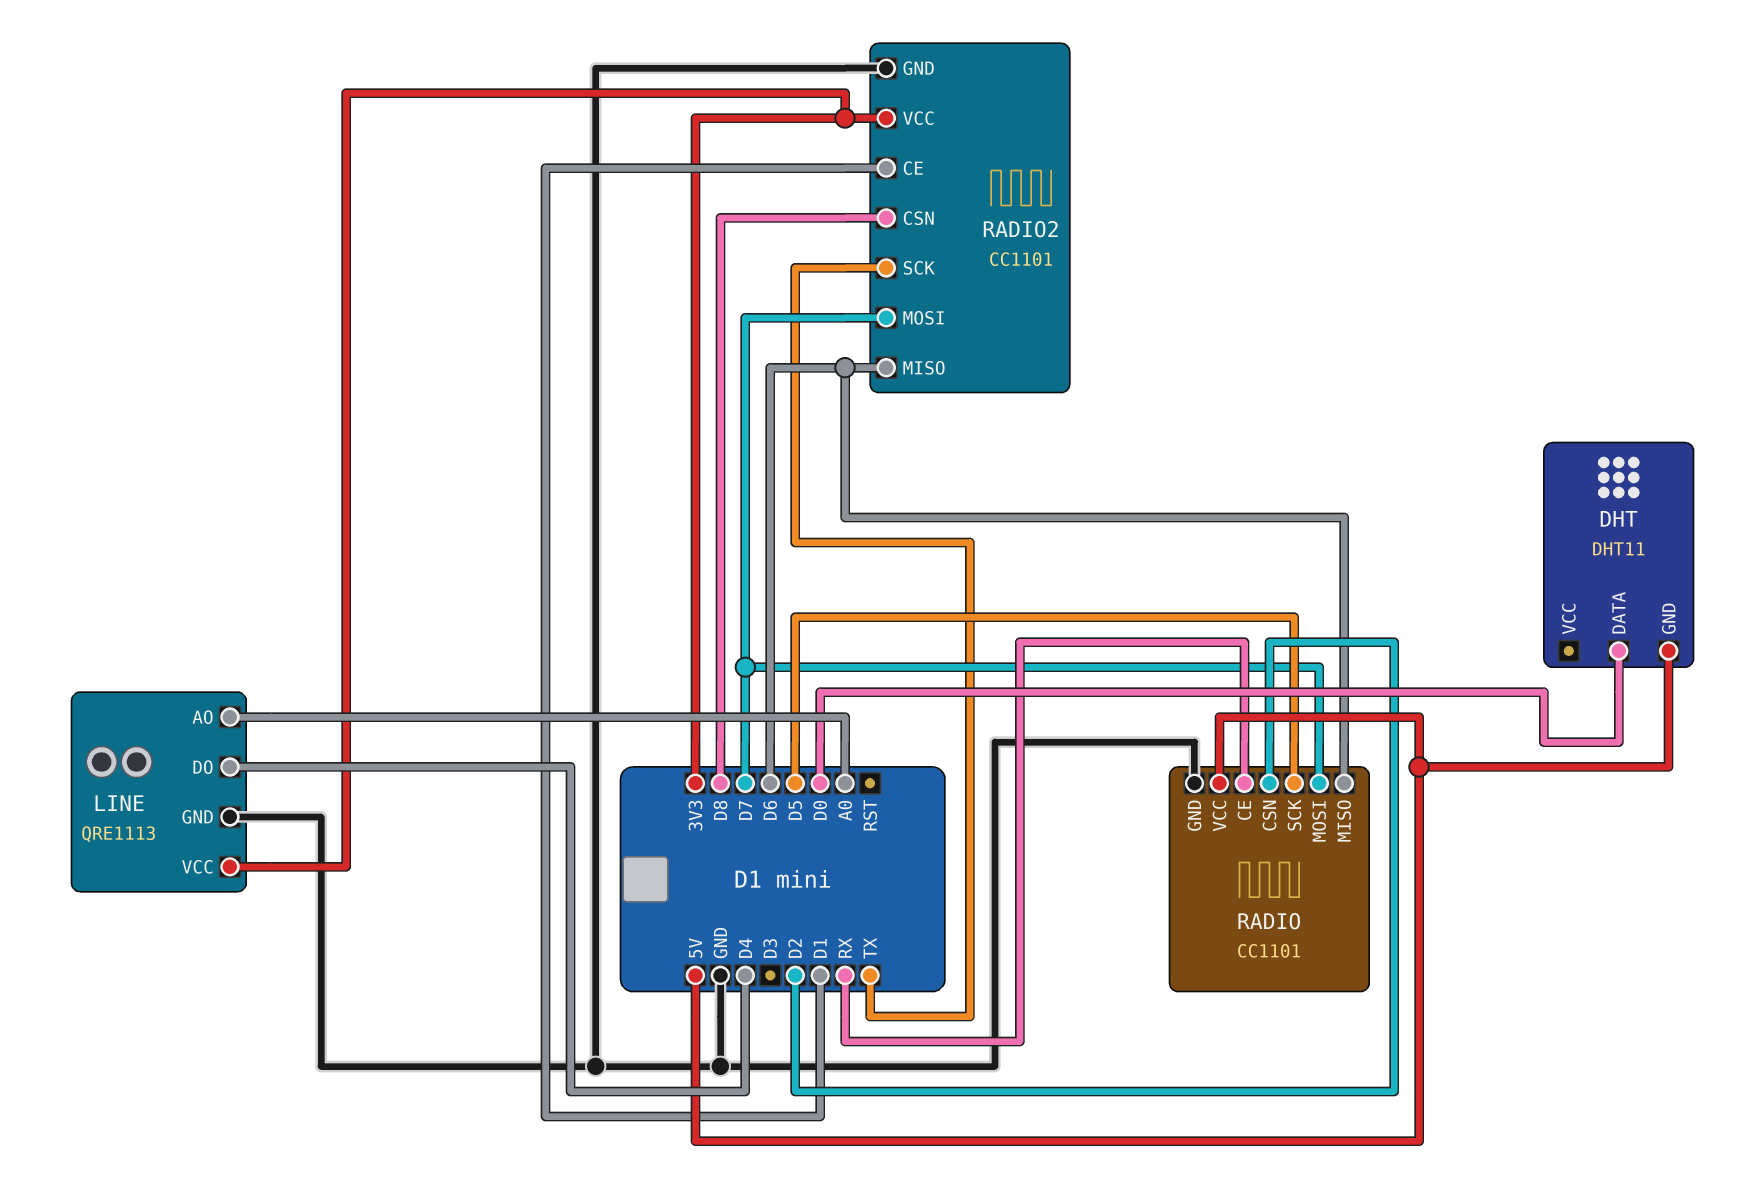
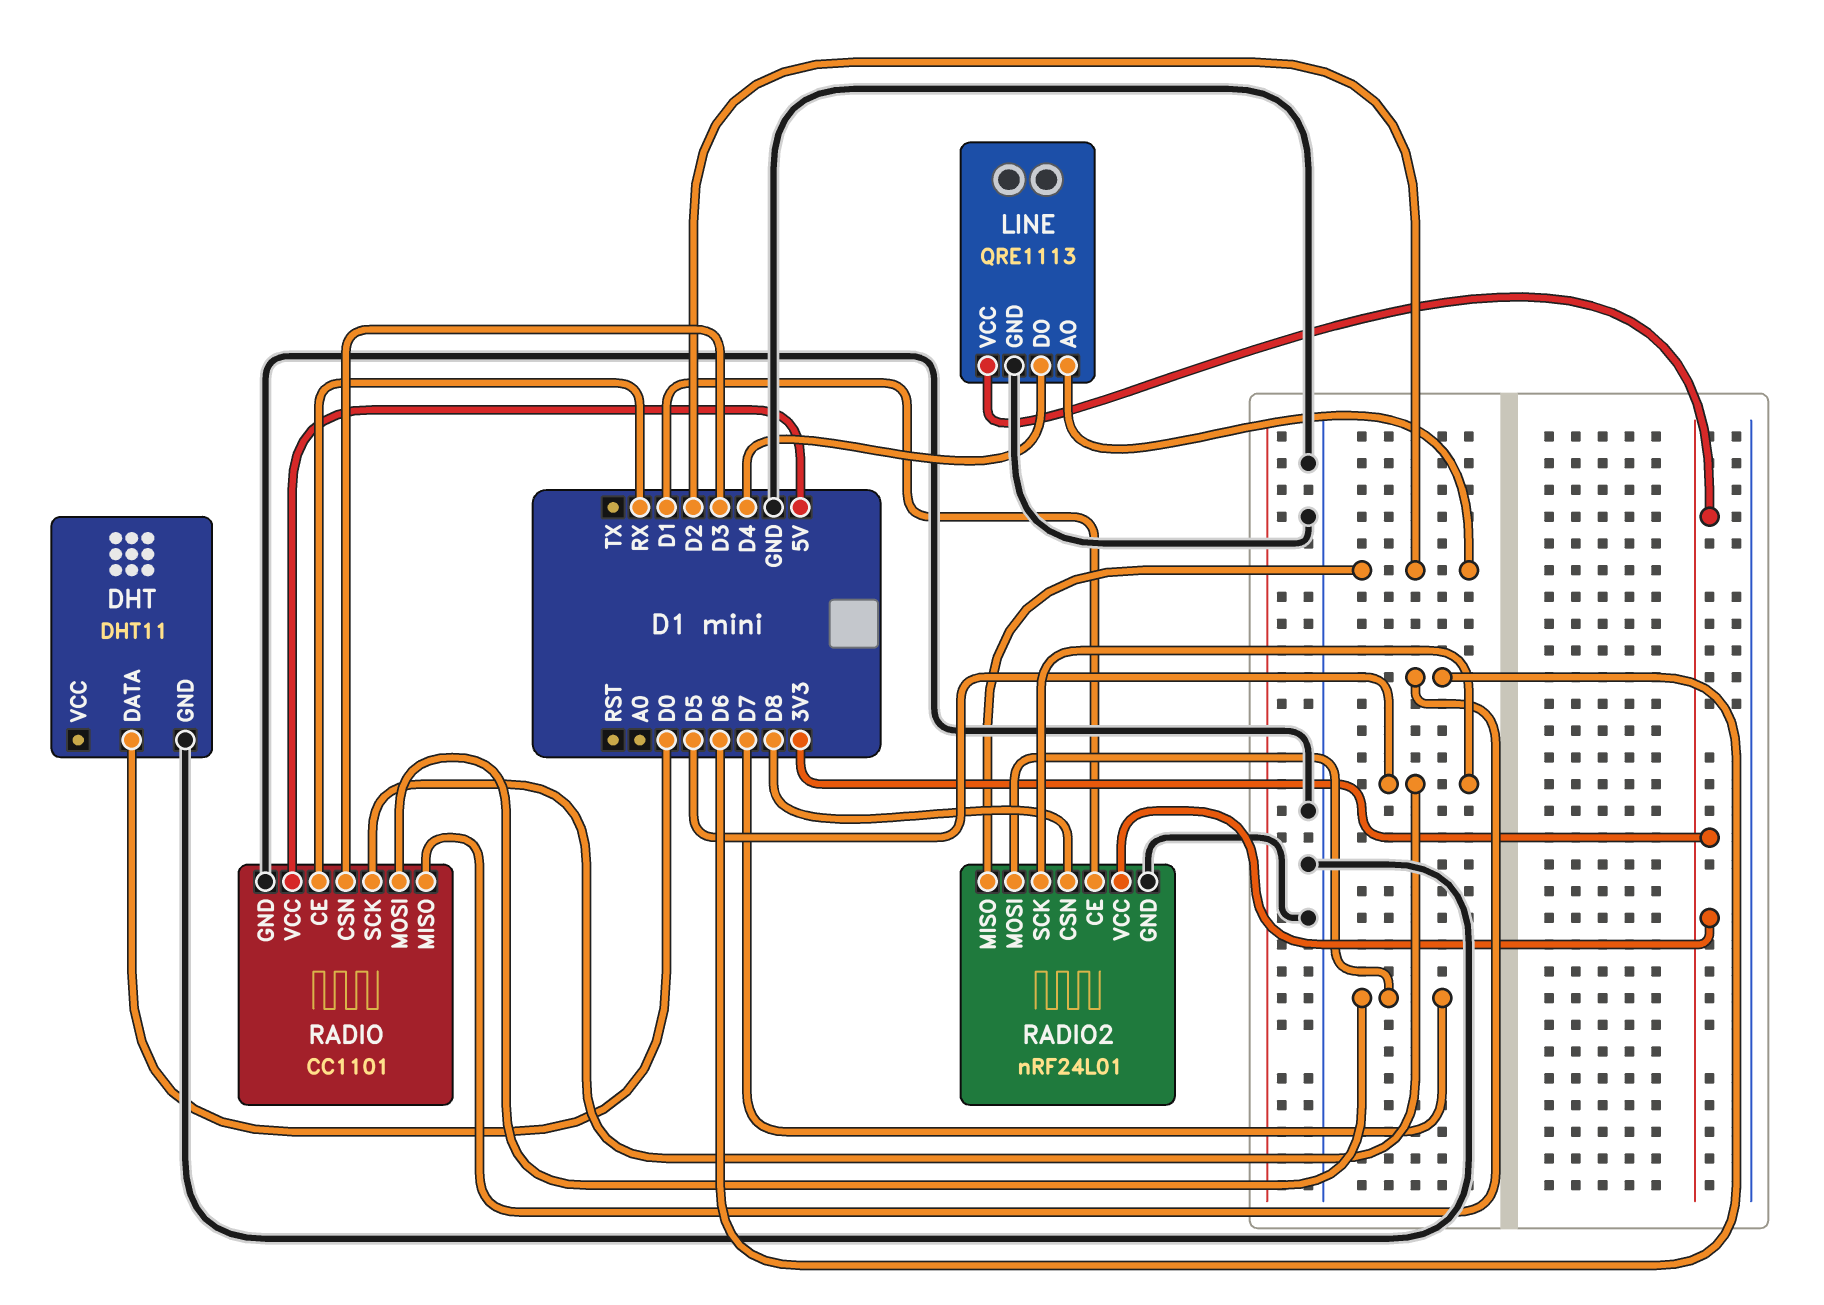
DHT pin GND: 5V -> GND
LINE pin AO: A0 -> D2
RADIO pin CSN: D2 -> D3
RADIO2: CC1101 -> nRF24L01
RADIO2 pin MISO: D6 -> D2
RADIO2 pin SCK: TX -> D5

